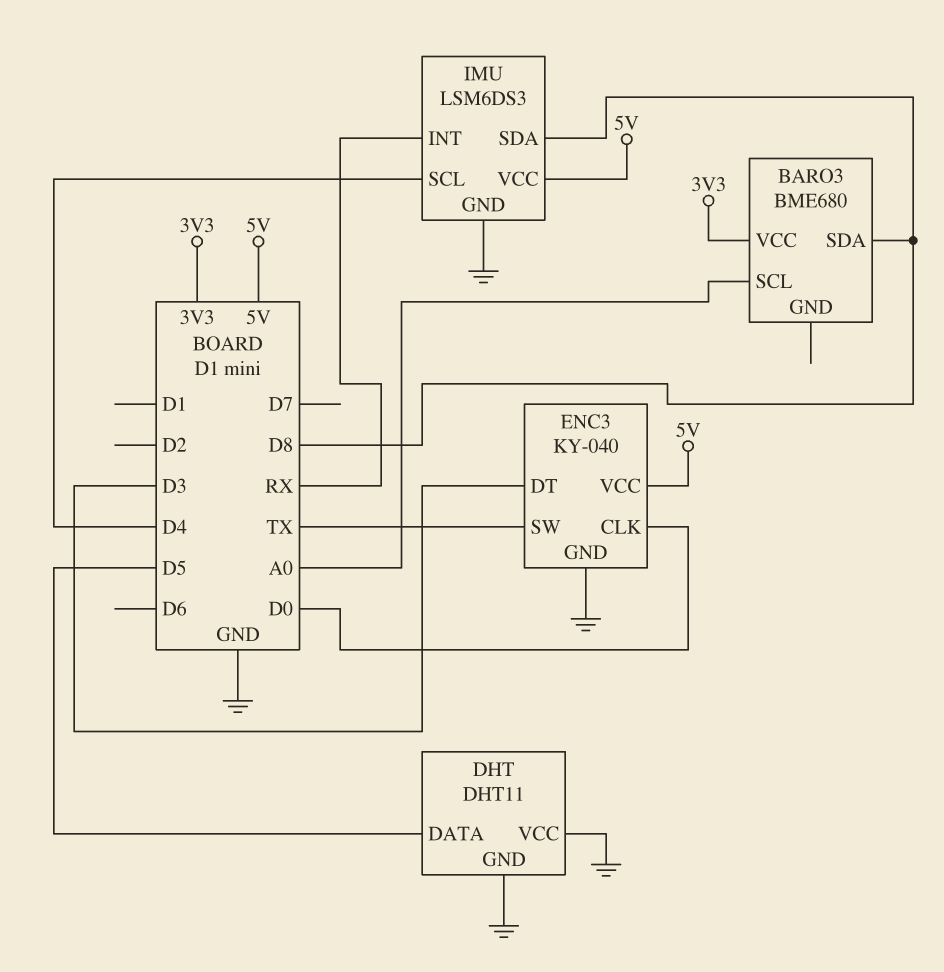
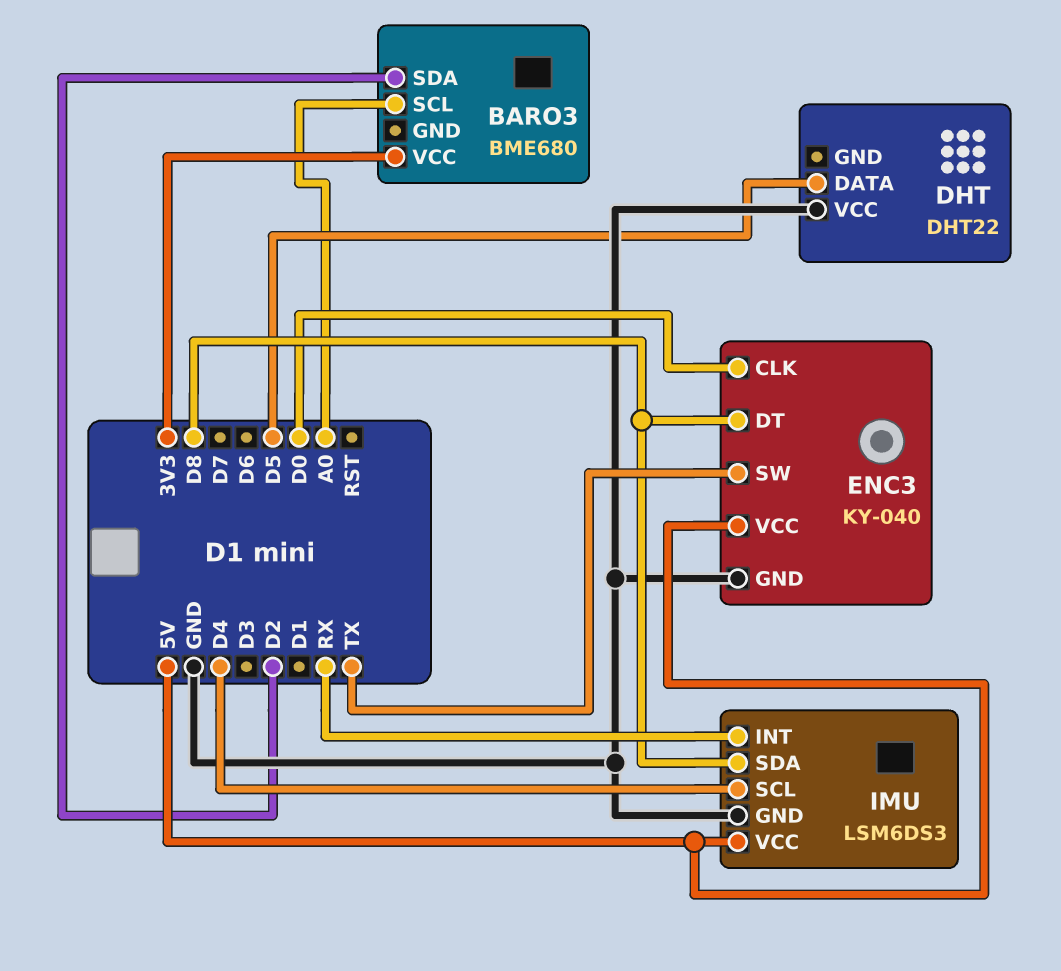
BARO3 pin SDA: D8 -> D2
DHT: DHT11 -> DHT22
DHT pin GND: GND -> none
ENC3 pin DT: D3 -> D8

